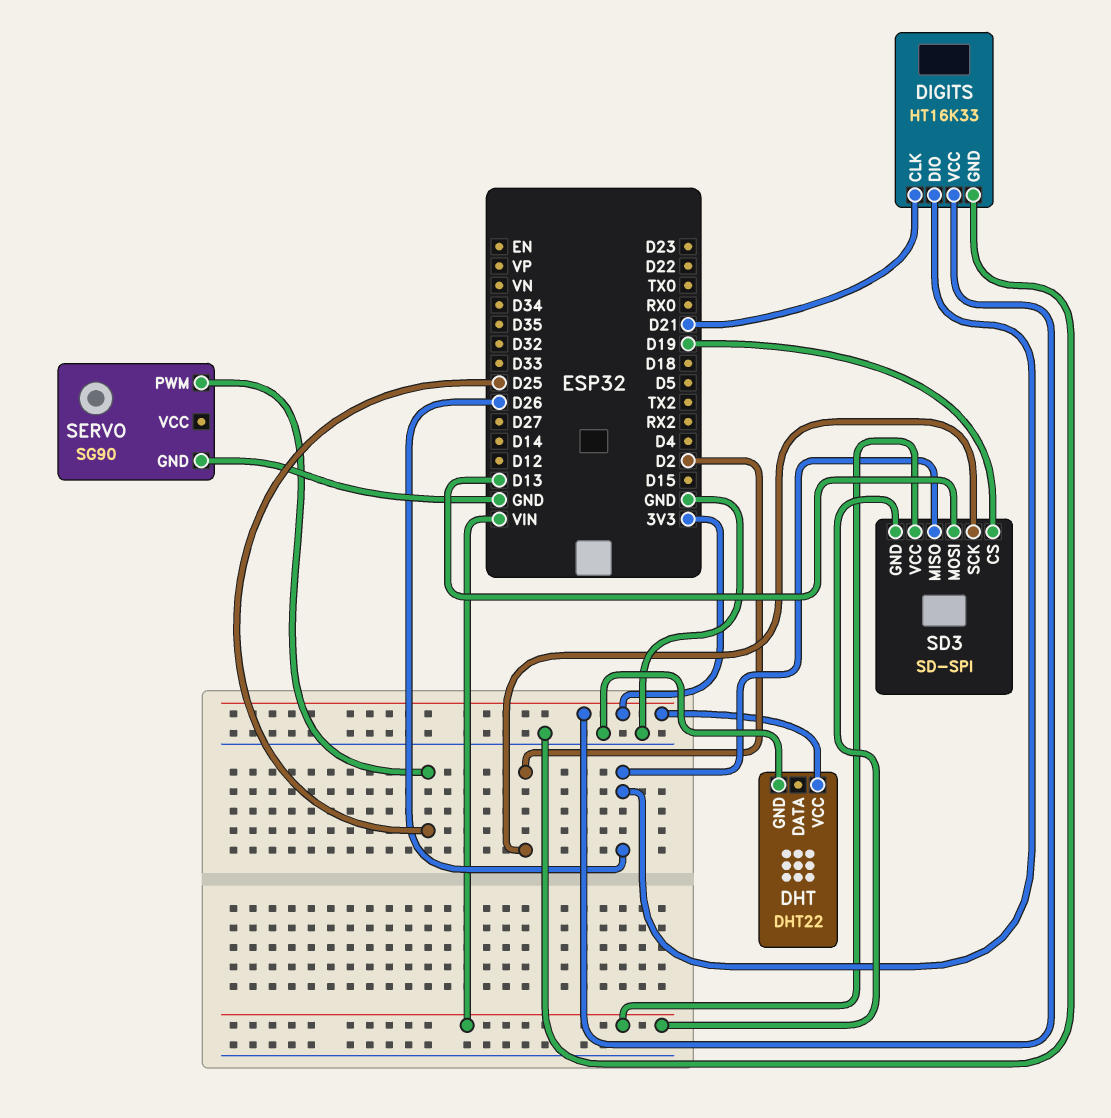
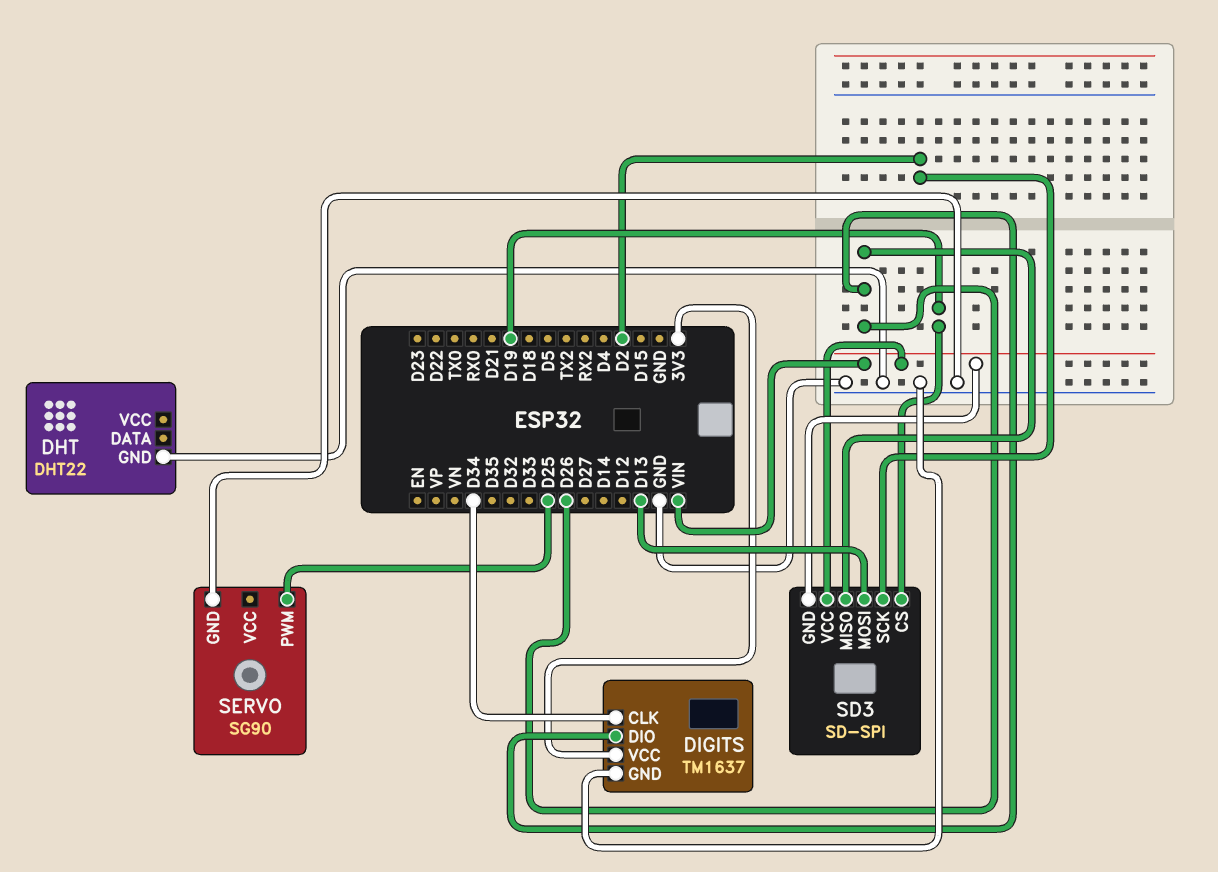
DHT pin VCC: 3V3 -> none
DIGITS: HT16K33 -> TM1637
DIGITS pin CLK: D21 -> D34

